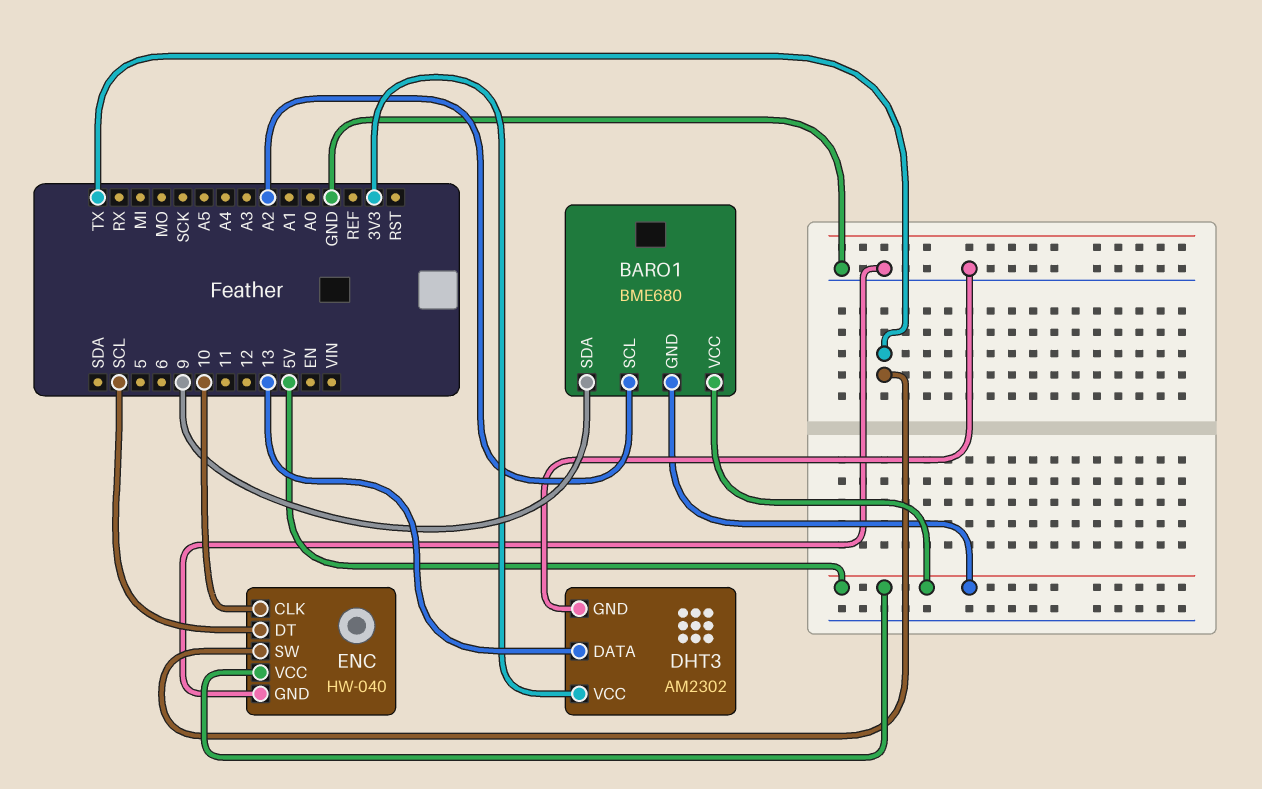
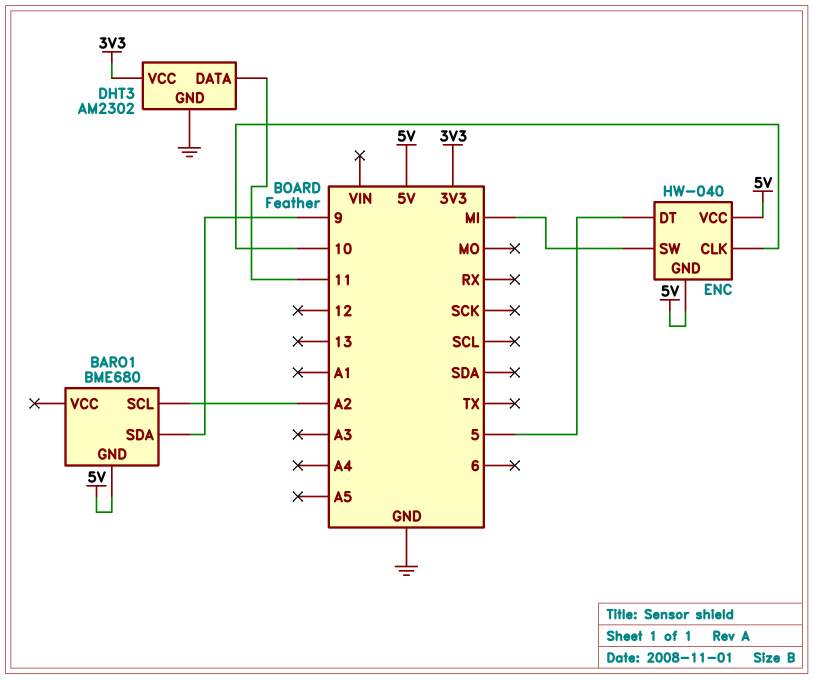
BARO1 pin VCC: 5V -> none
DHT3 pin DATA: 13 -> 11
ENC pin DT: SCL -> 5
ENC pin GND: GND -> 5V
ENC pin SW: TX -> MI

